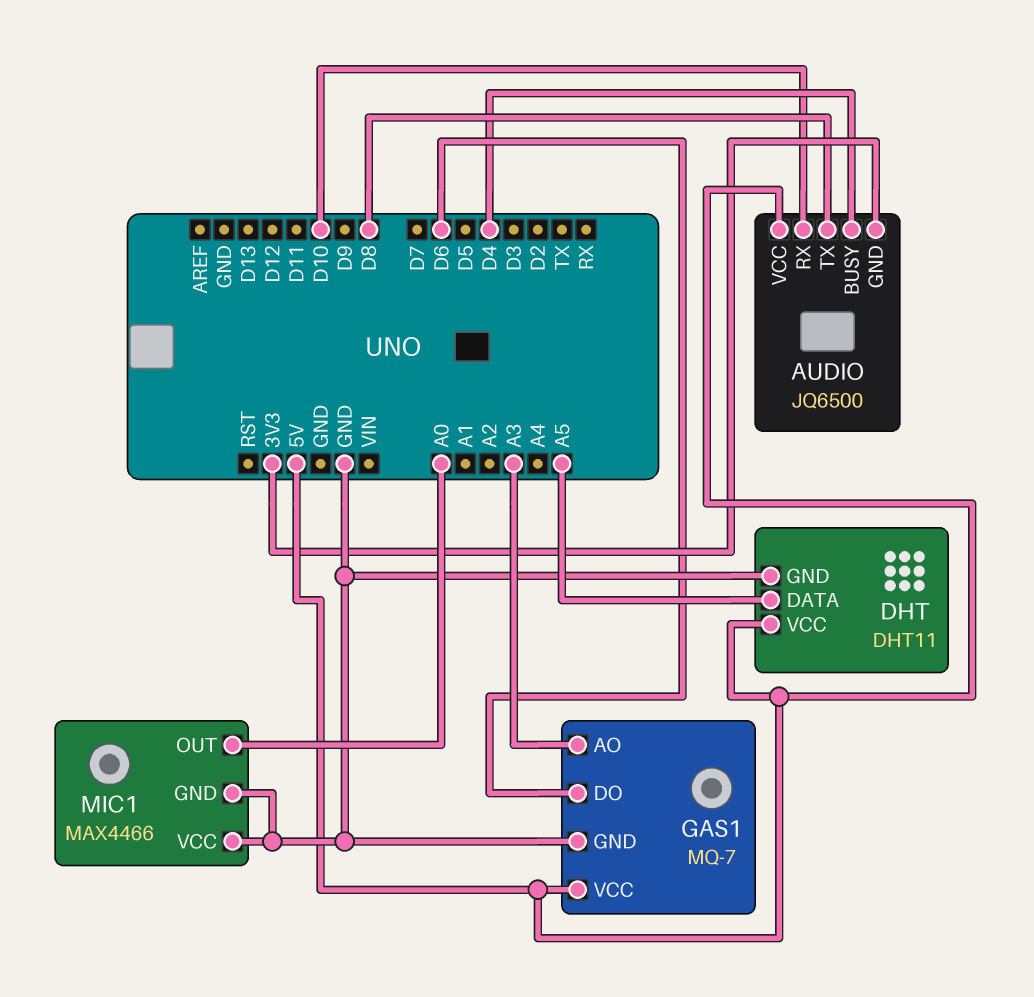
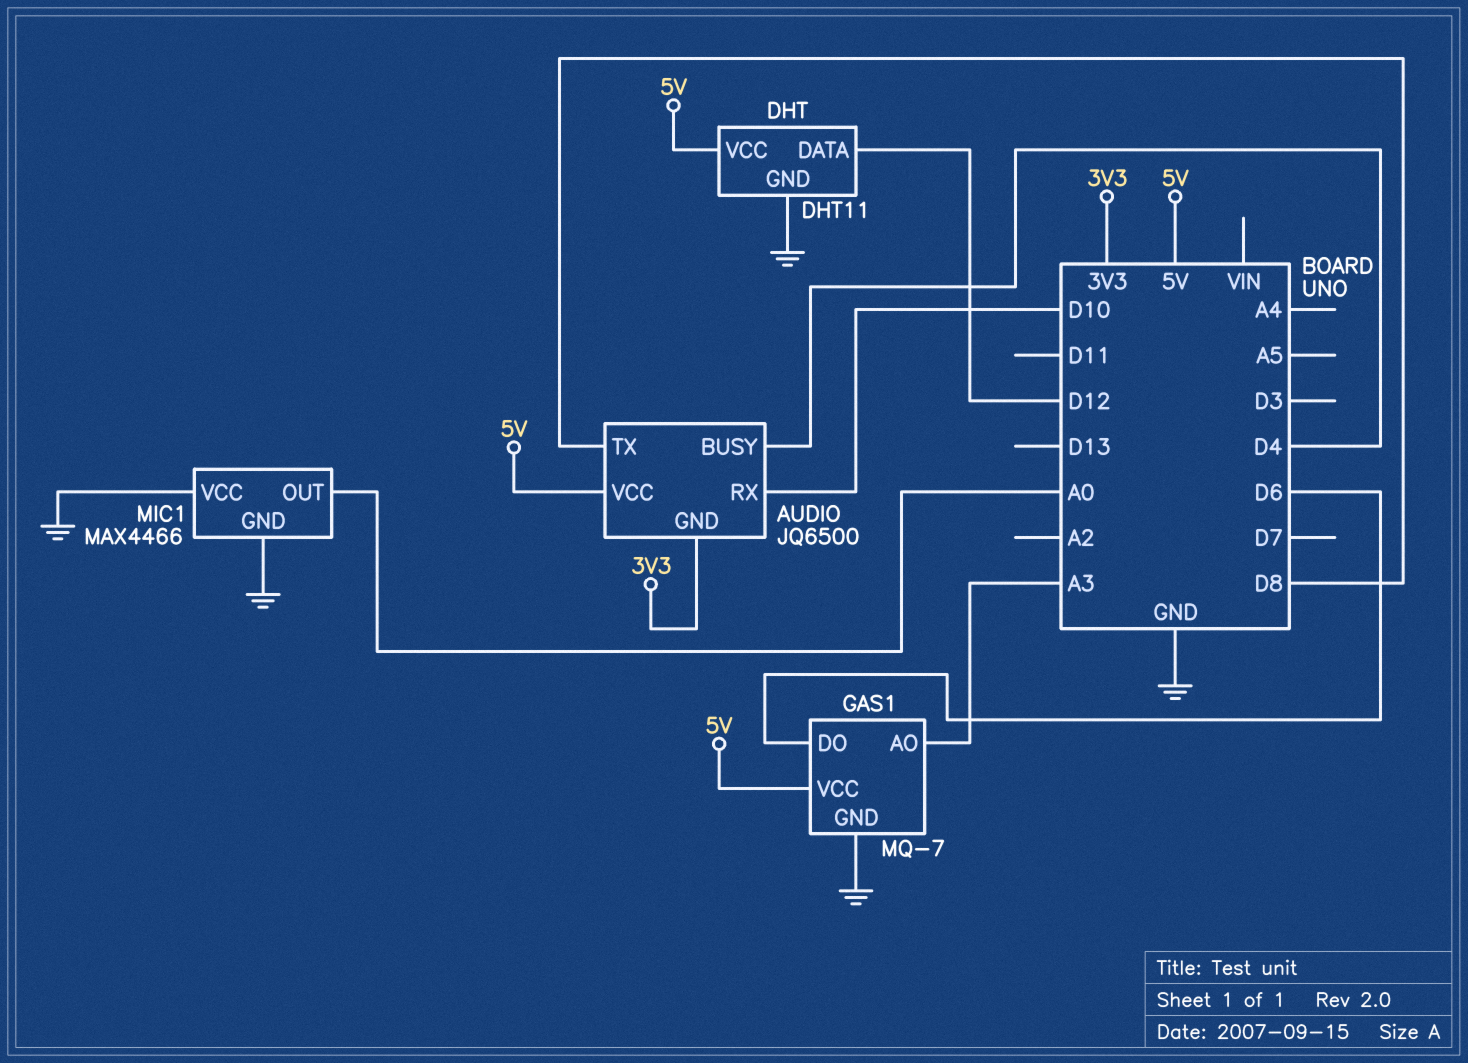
DHT pin DATA: A5 -> D12

